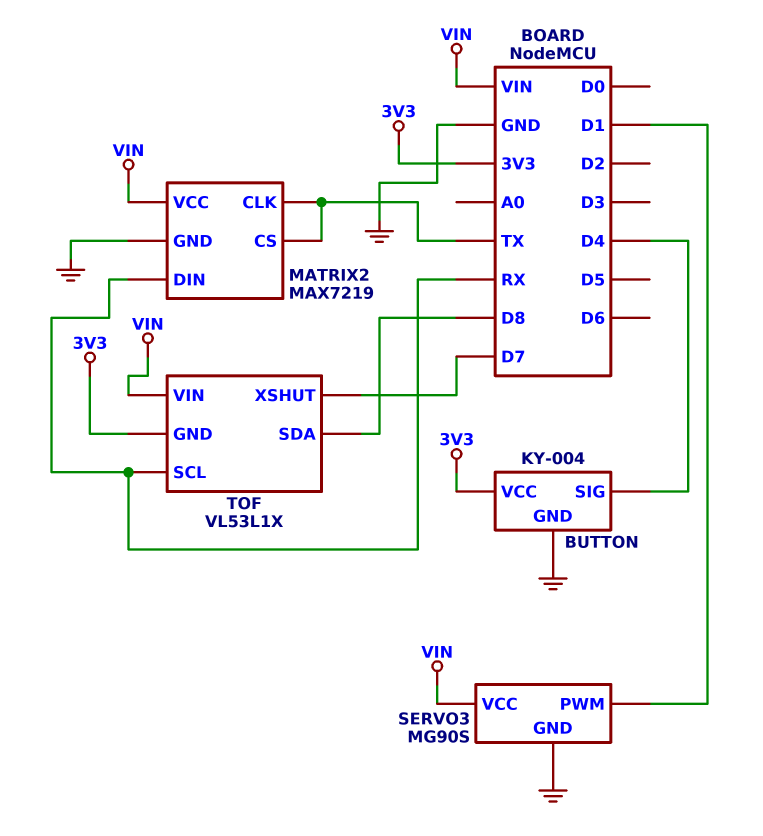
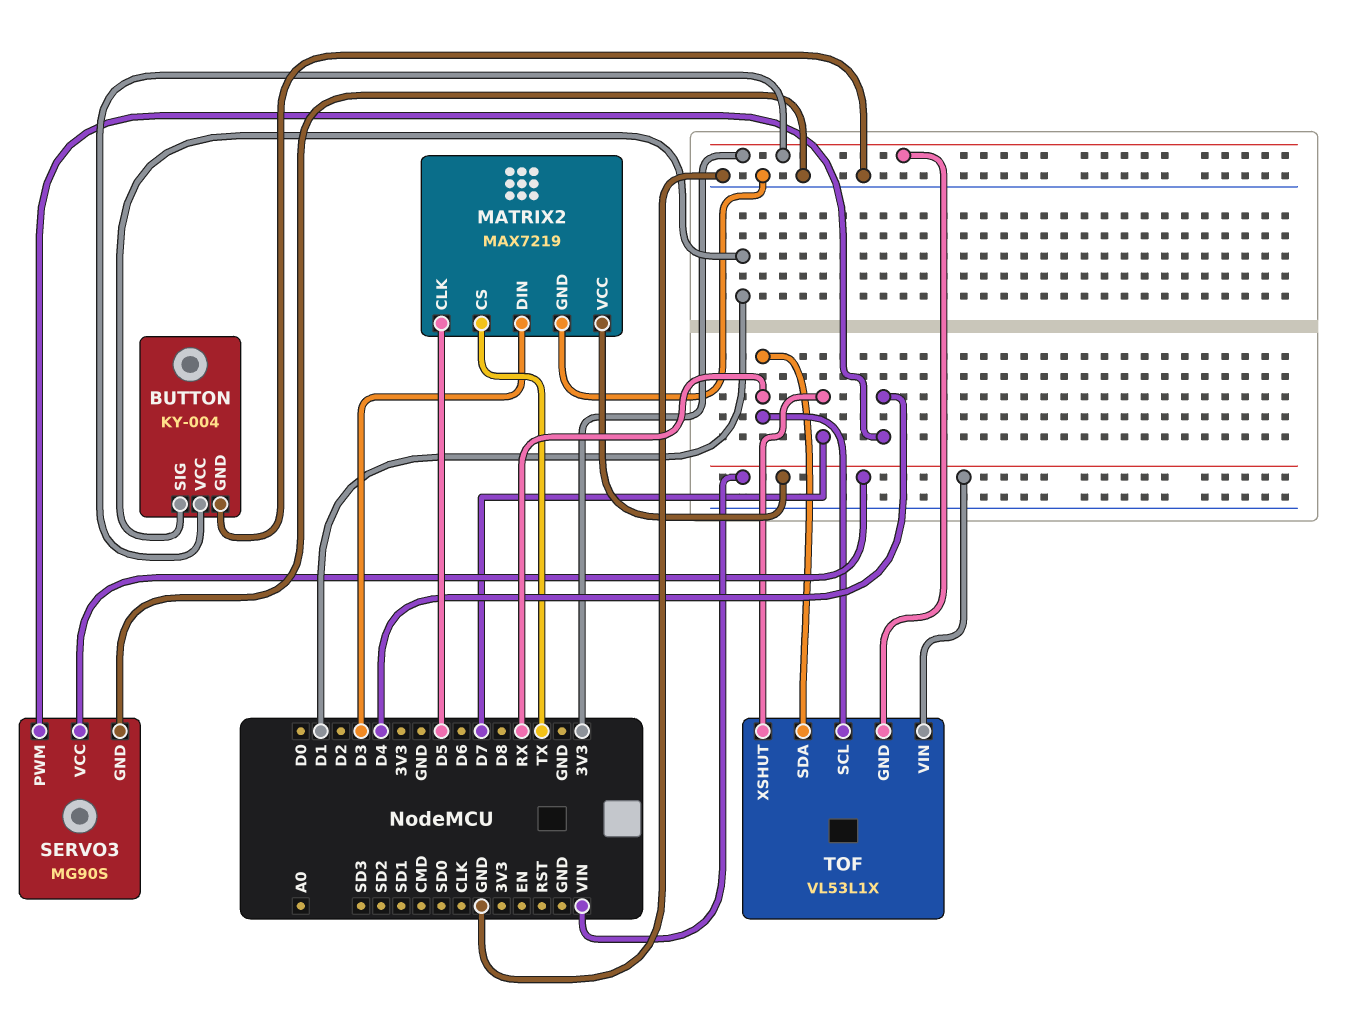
BUTTON pin SIG: D4 -> D1
MATRIX2 pin CLK: TX -> D5
MATRIX2 pin DIN: RX -> D3
SERVO3 pin PWM: D1 -> D4
TOF pin SDA: D8 -> RX

